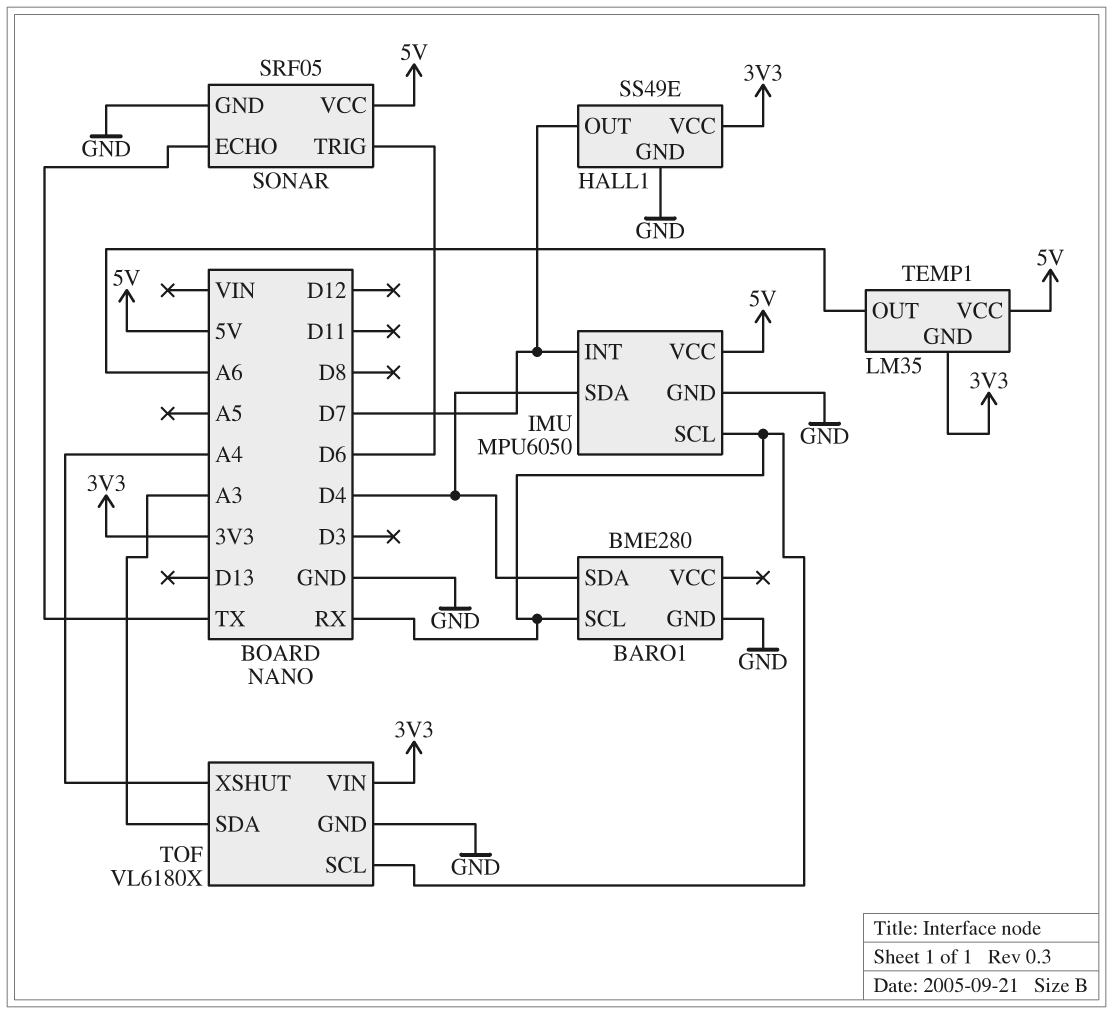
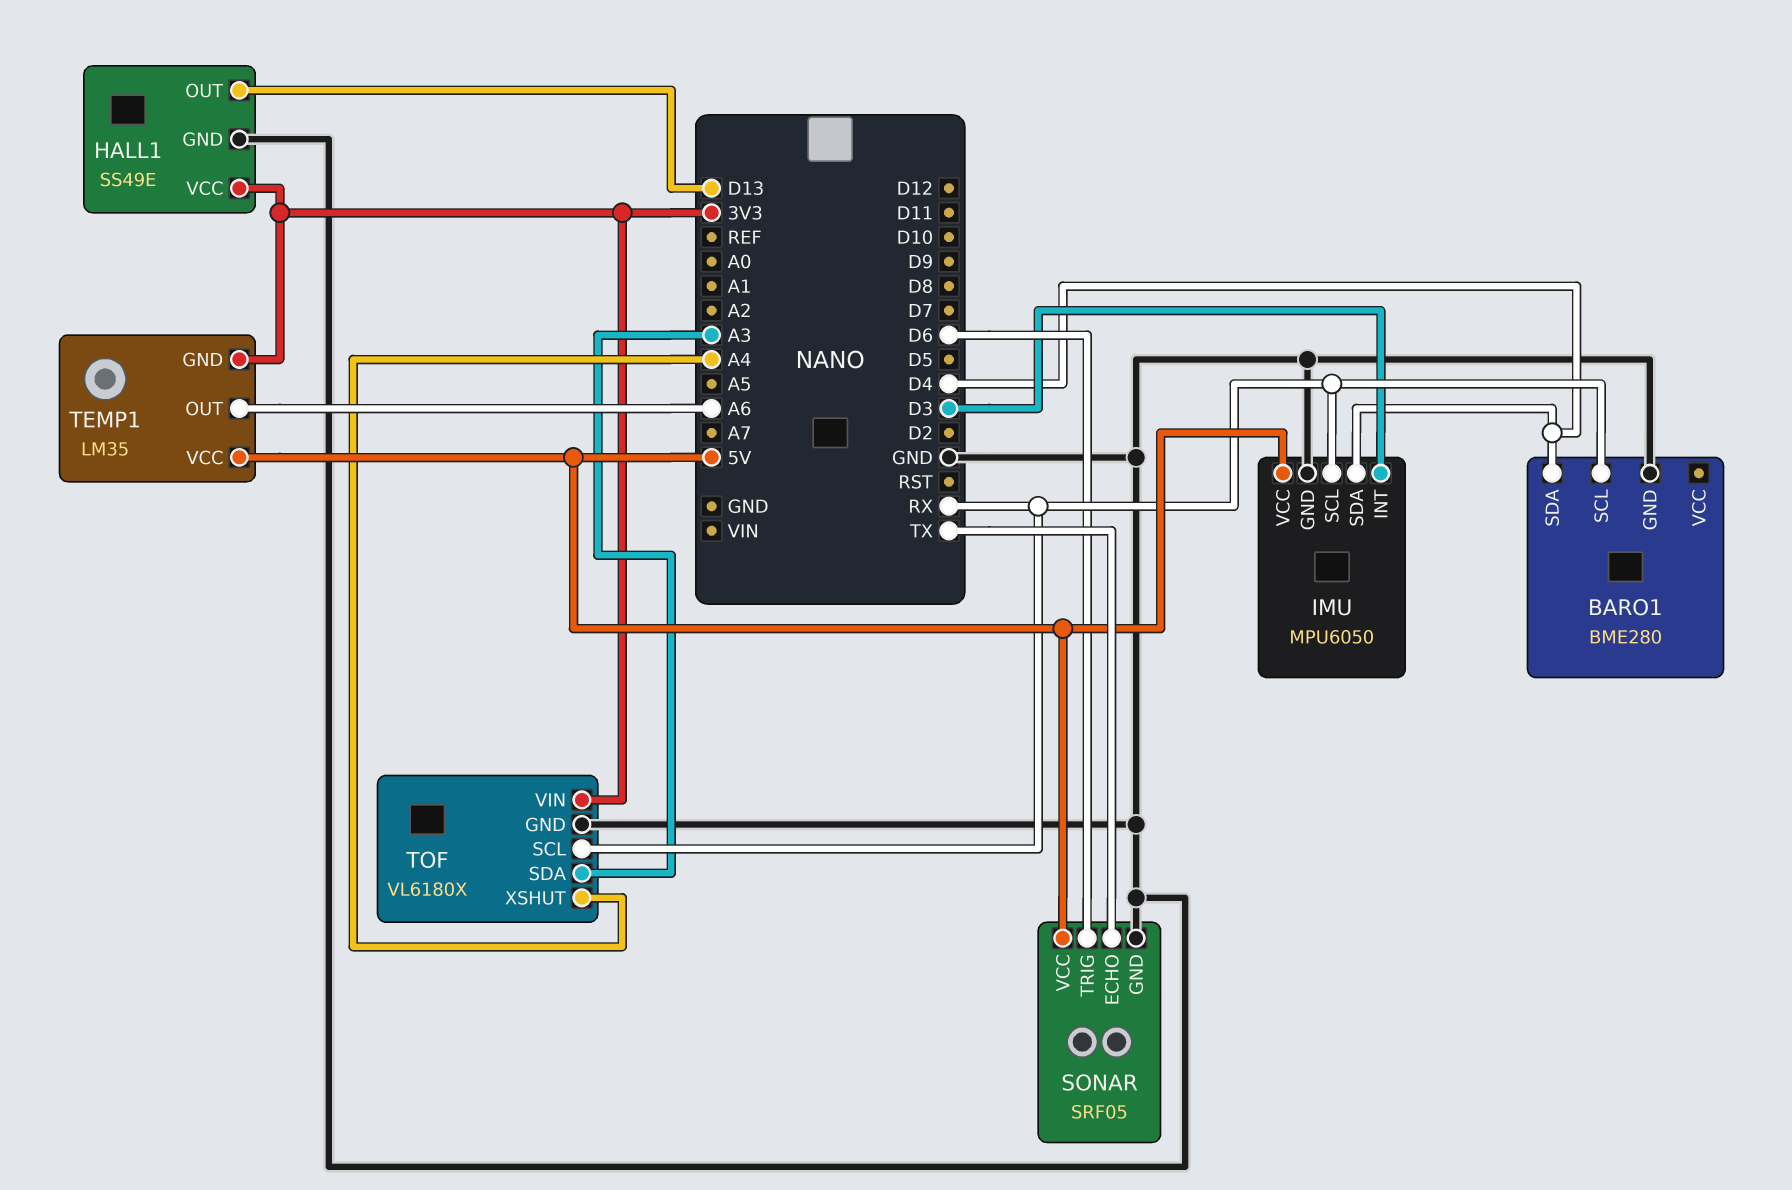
HALL1 pin OUT: D7 -> D13
IMU pin INT: D7 -> D3

